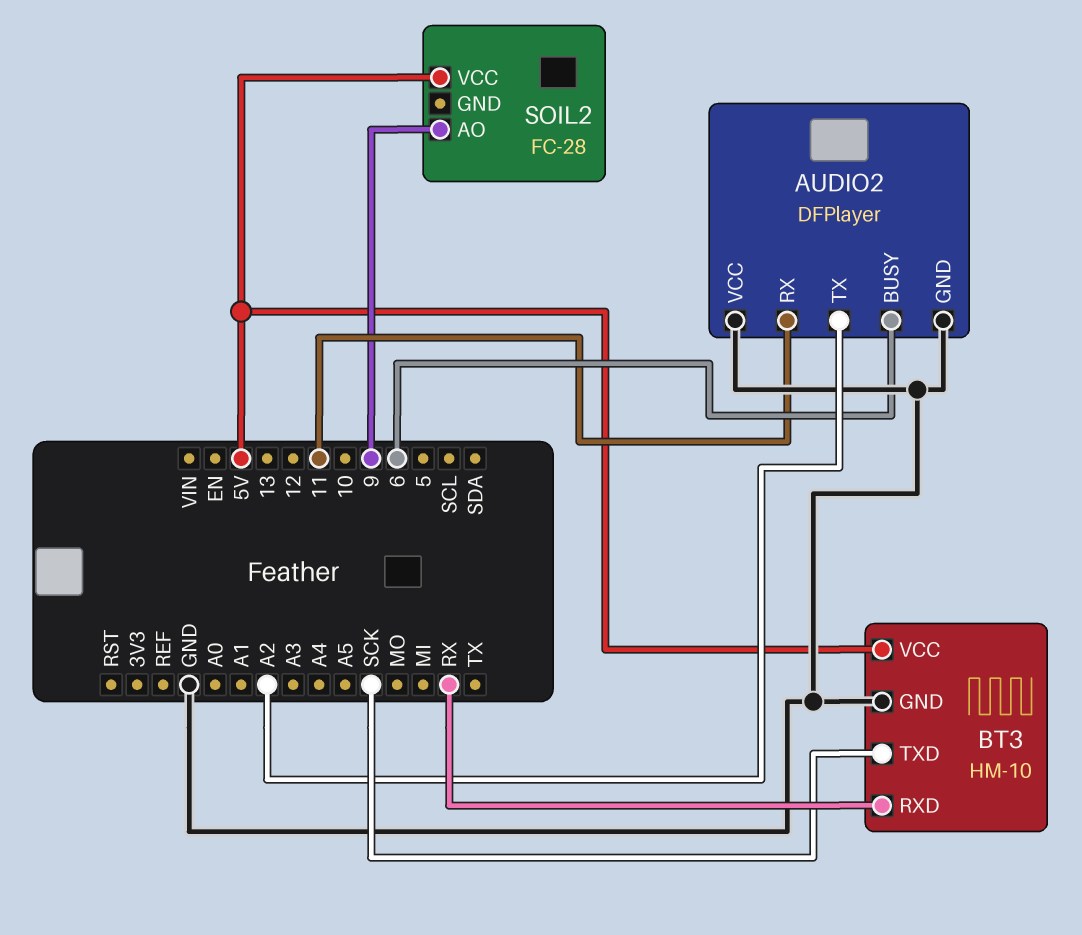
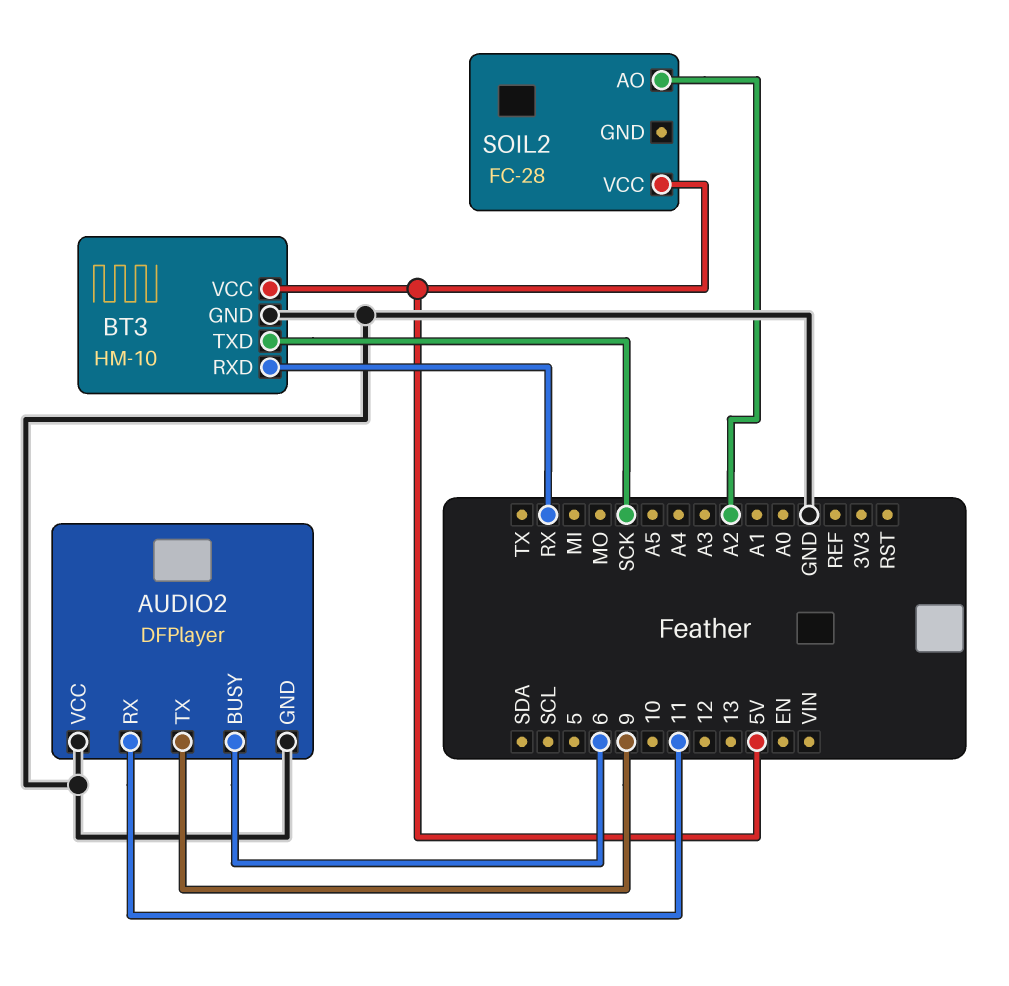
AUDIO2 pin TX: A2 -> 9
SOIL2 pin AO: 9 -> A2

